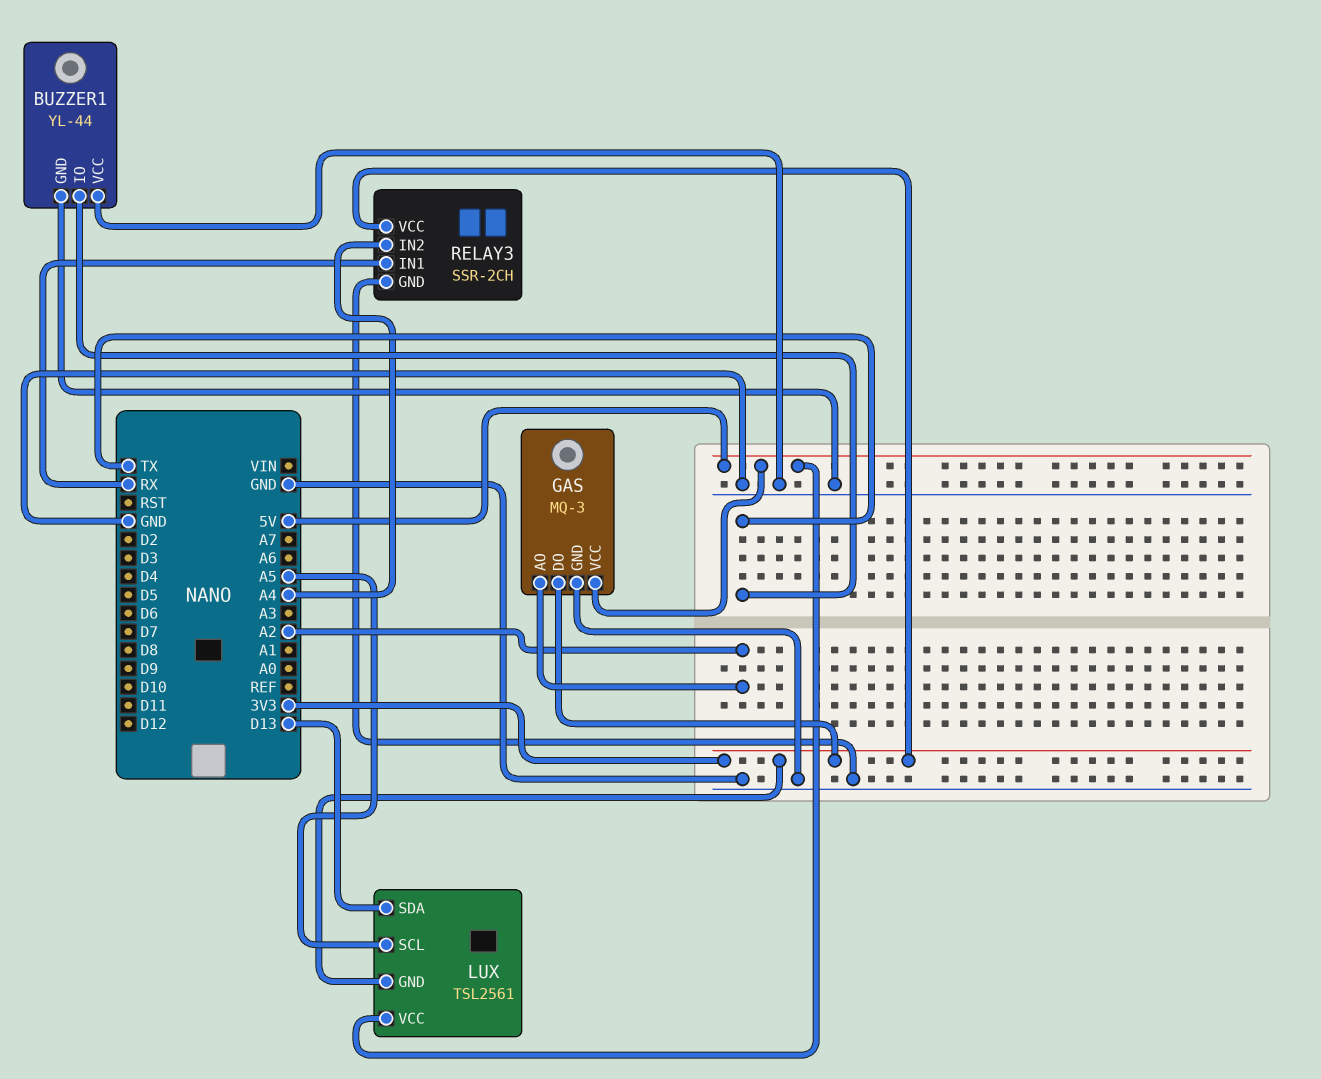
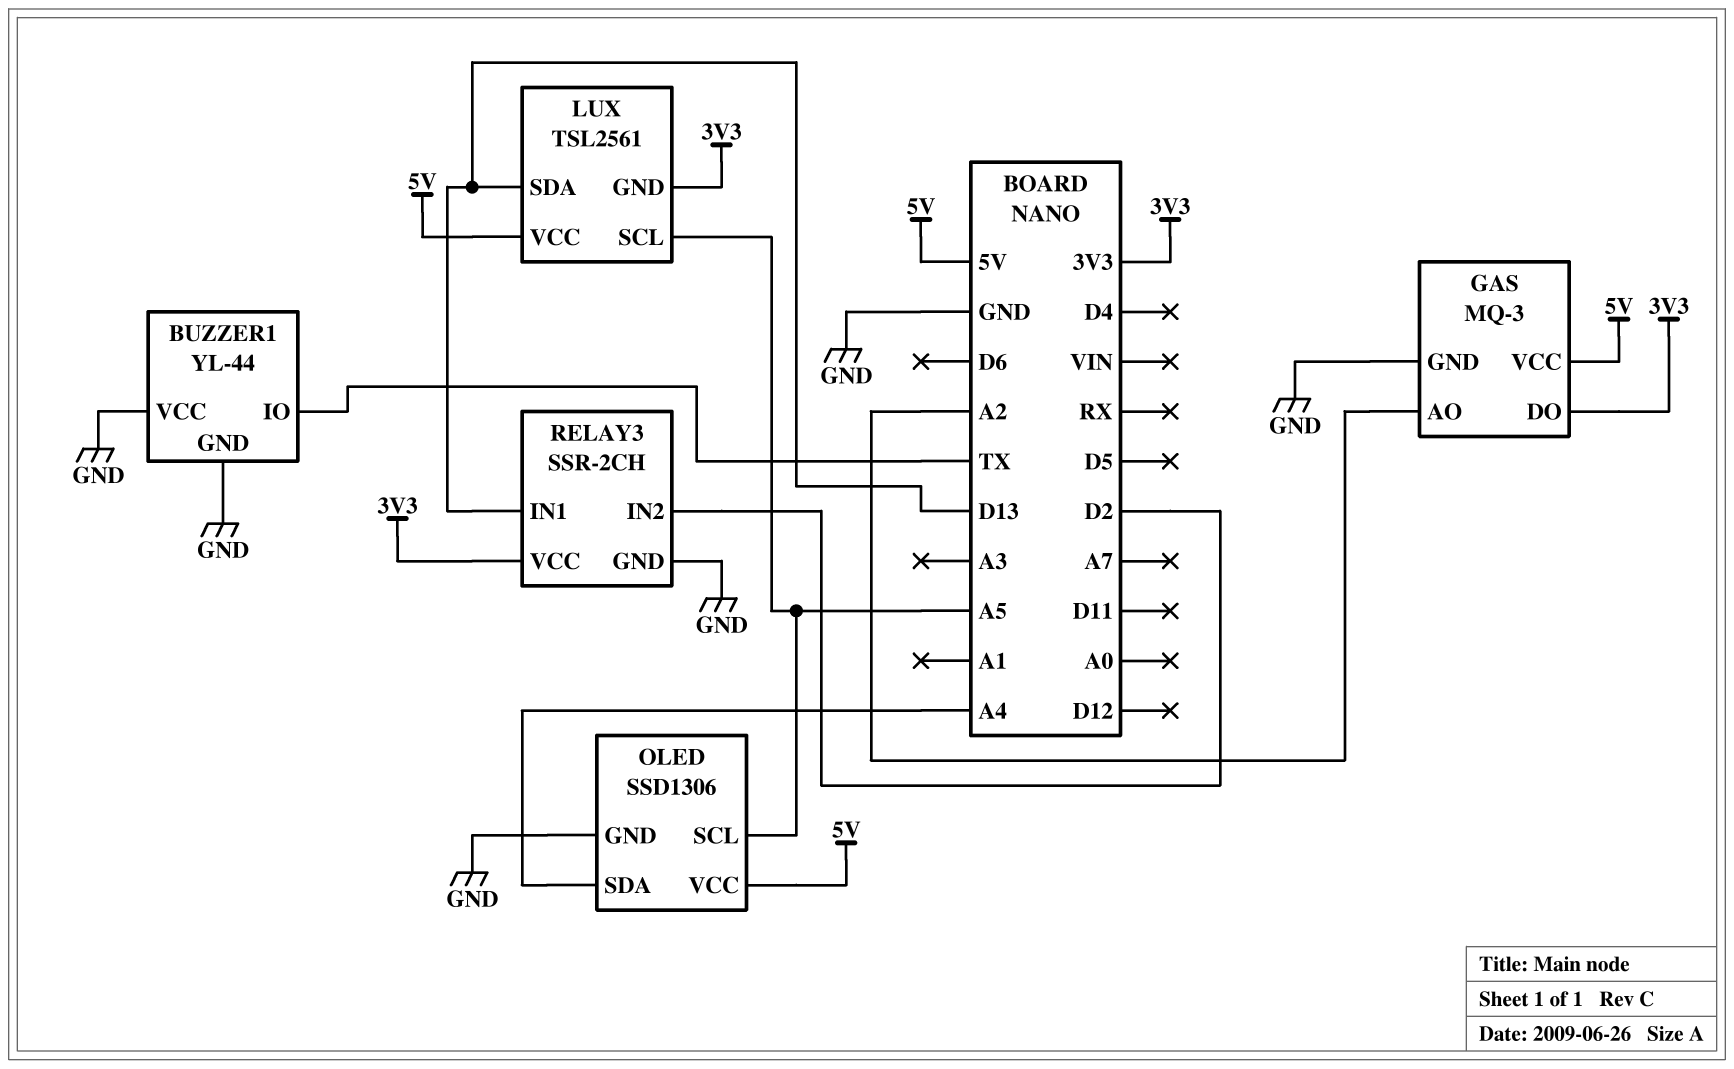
OLED: none -> SSD1306
OLED pin GND: none -> GND
OLED pin SCL: none -> A5
OLED pin SDA: none -> A4
OLED pin VCC: none -> 5V
RELAY3 pin IN1: RX -> D13
RELAY3 pin IN2: A4 -> D2

